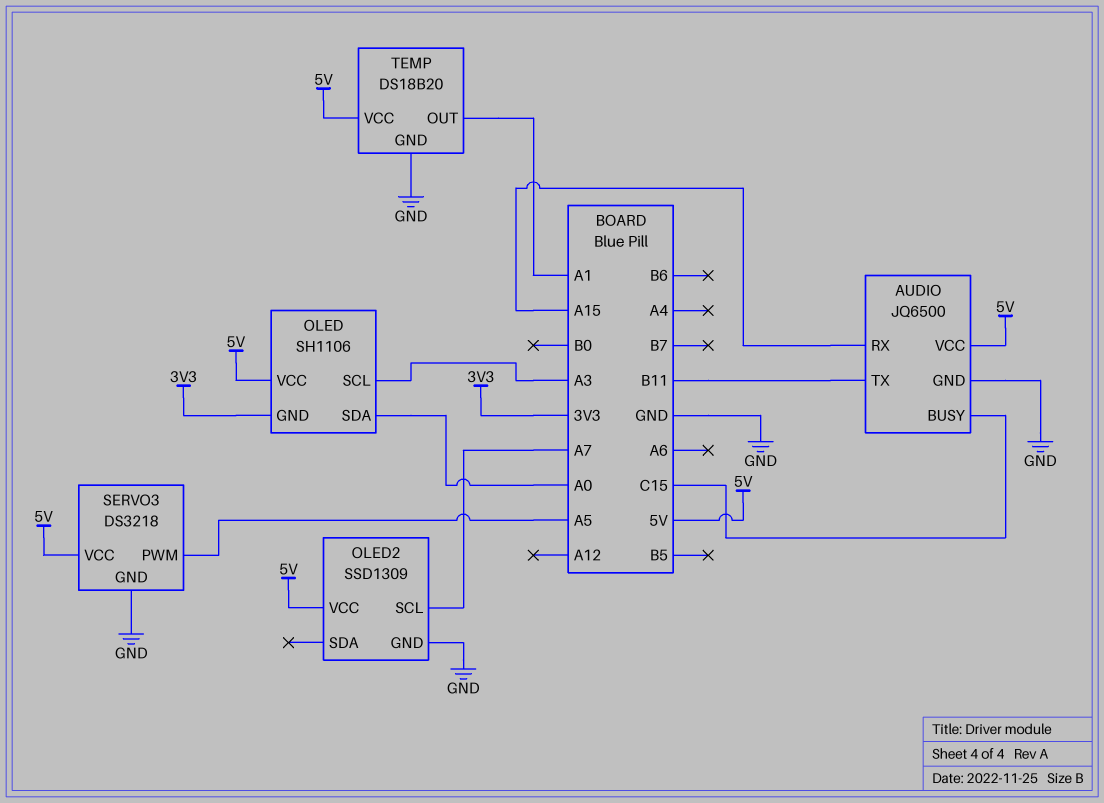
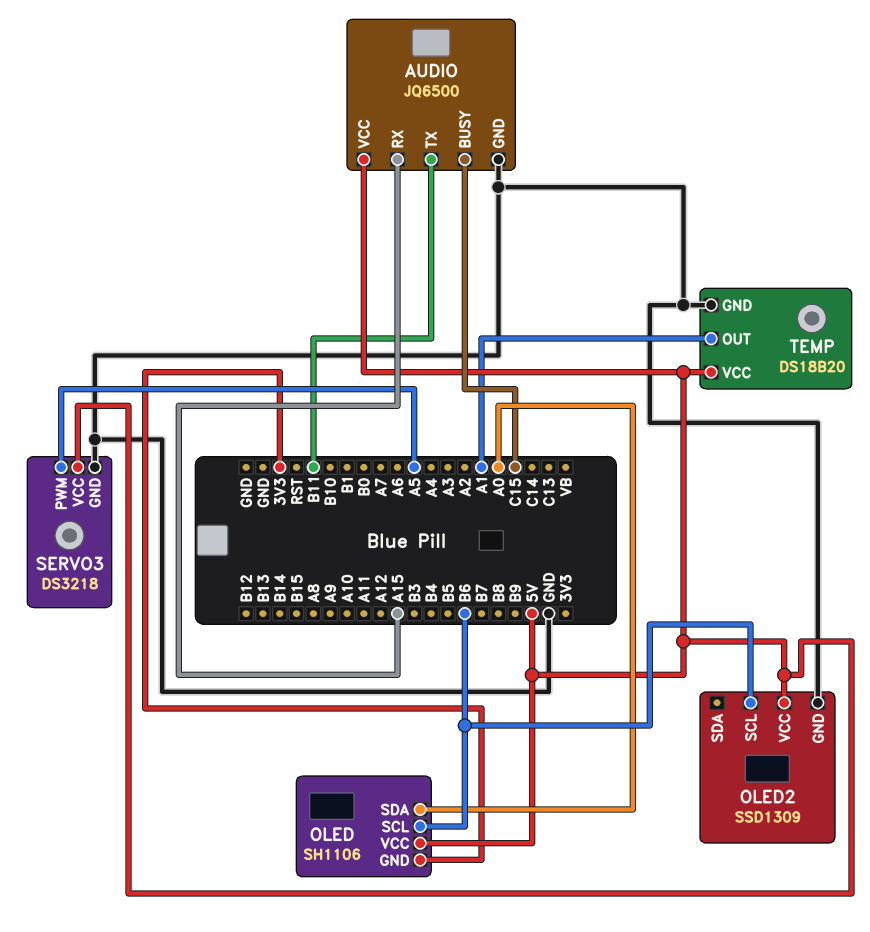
OLED pin SCL: A3 -> B6
OLED2 pin SCL: A7 -> B6

